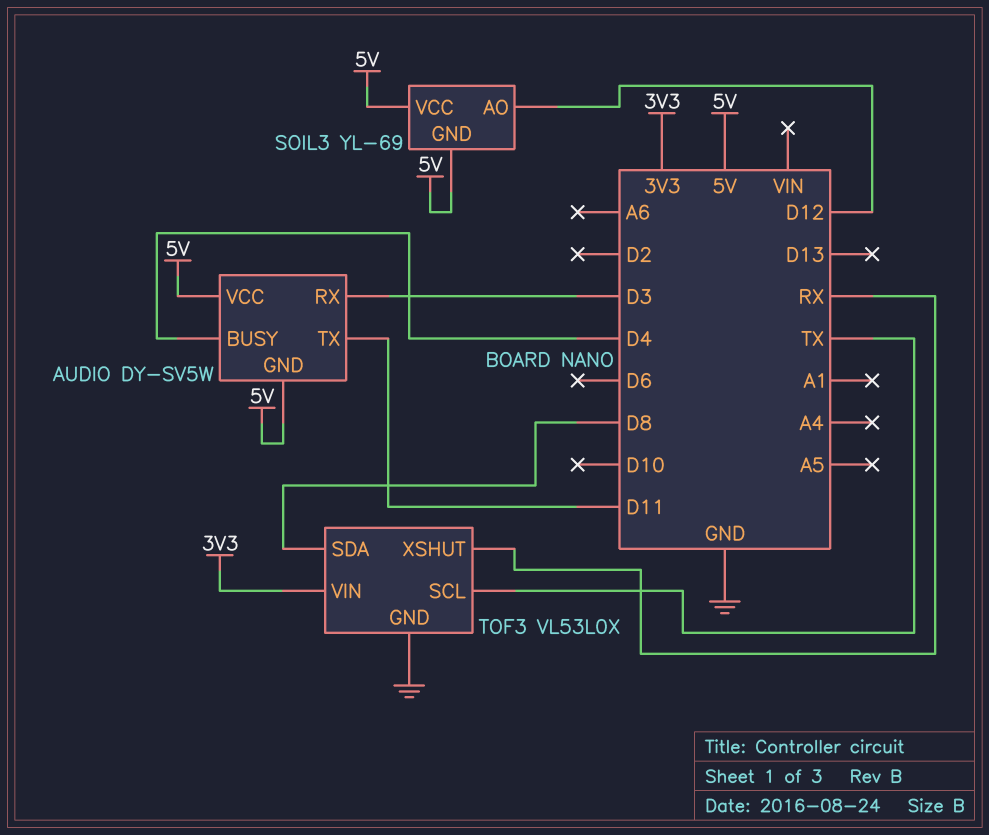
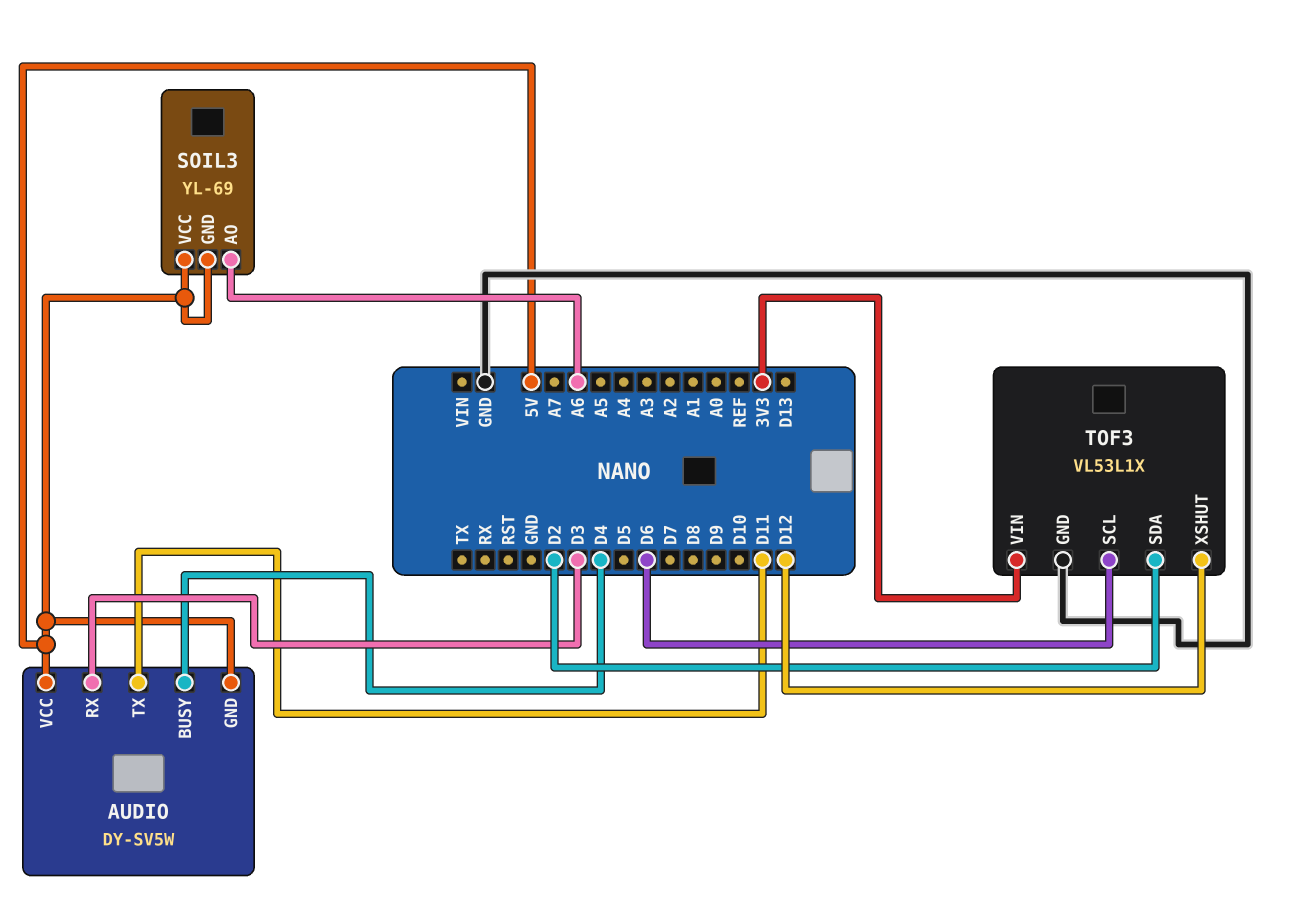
SOIL3 pin AO: D12 -> A6
TOF3: VL53L0X -> VL53L1X
TOF3 pin SCL: TX -> D6
TOF3 pin SDA: D8 -> D2
TOF3 pin XSHUT: RX -> D12

